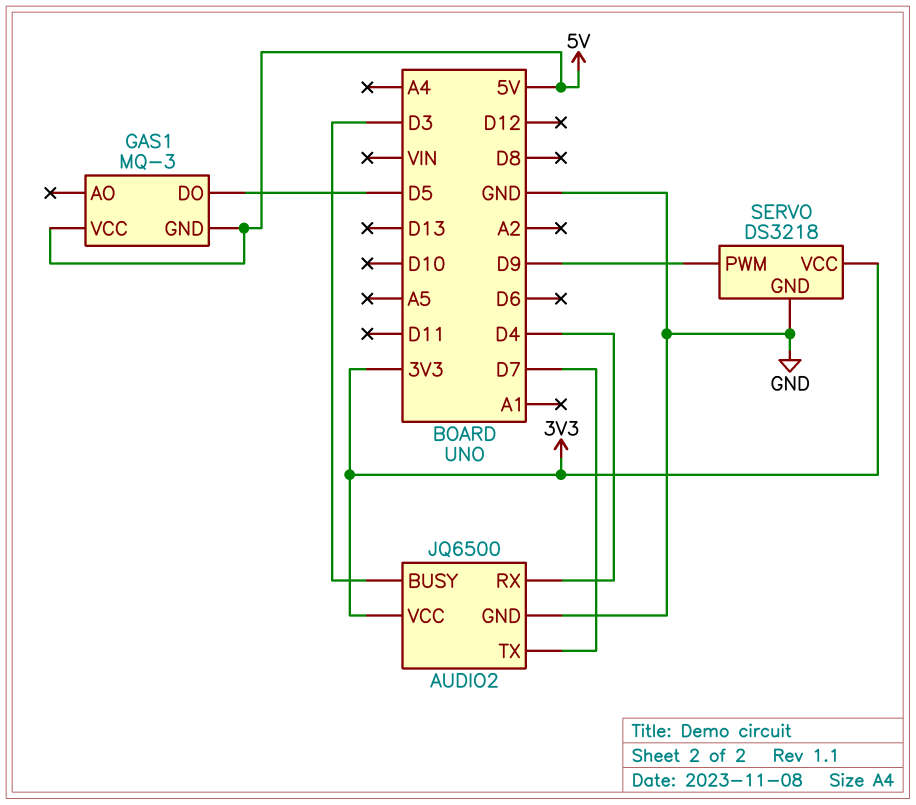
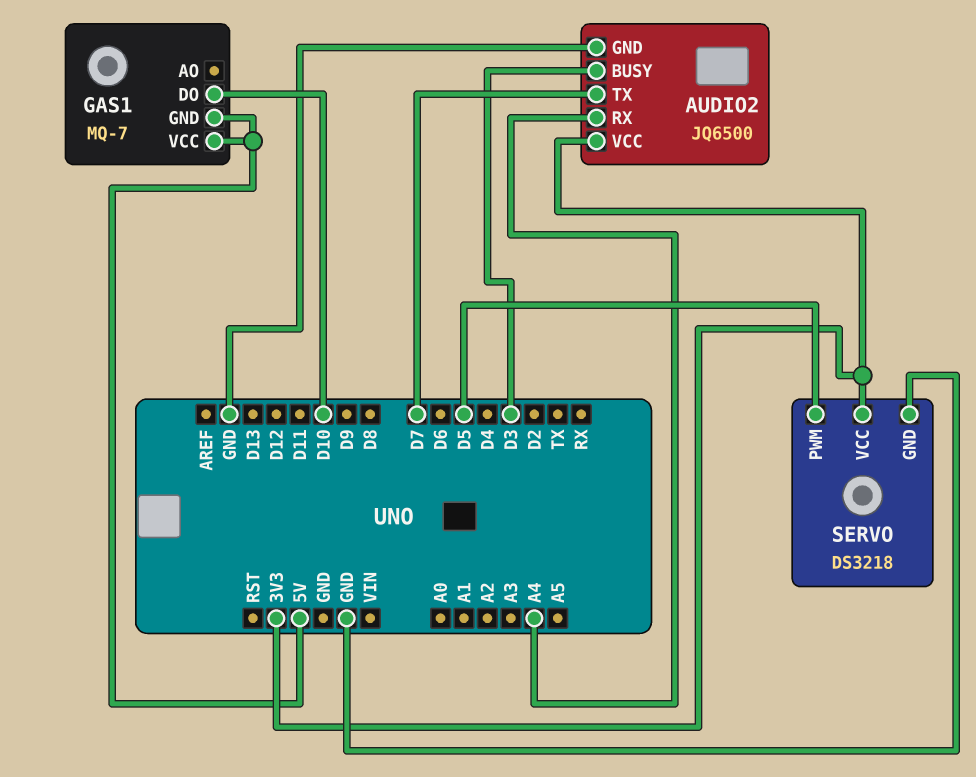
AUDIO2 pin RX: D4 -> A4
GAS1: MQ-3 -> MQ-7
GAS1 pin DO: D5 -> D10
SERVO pin PWM: D9 -> D5

